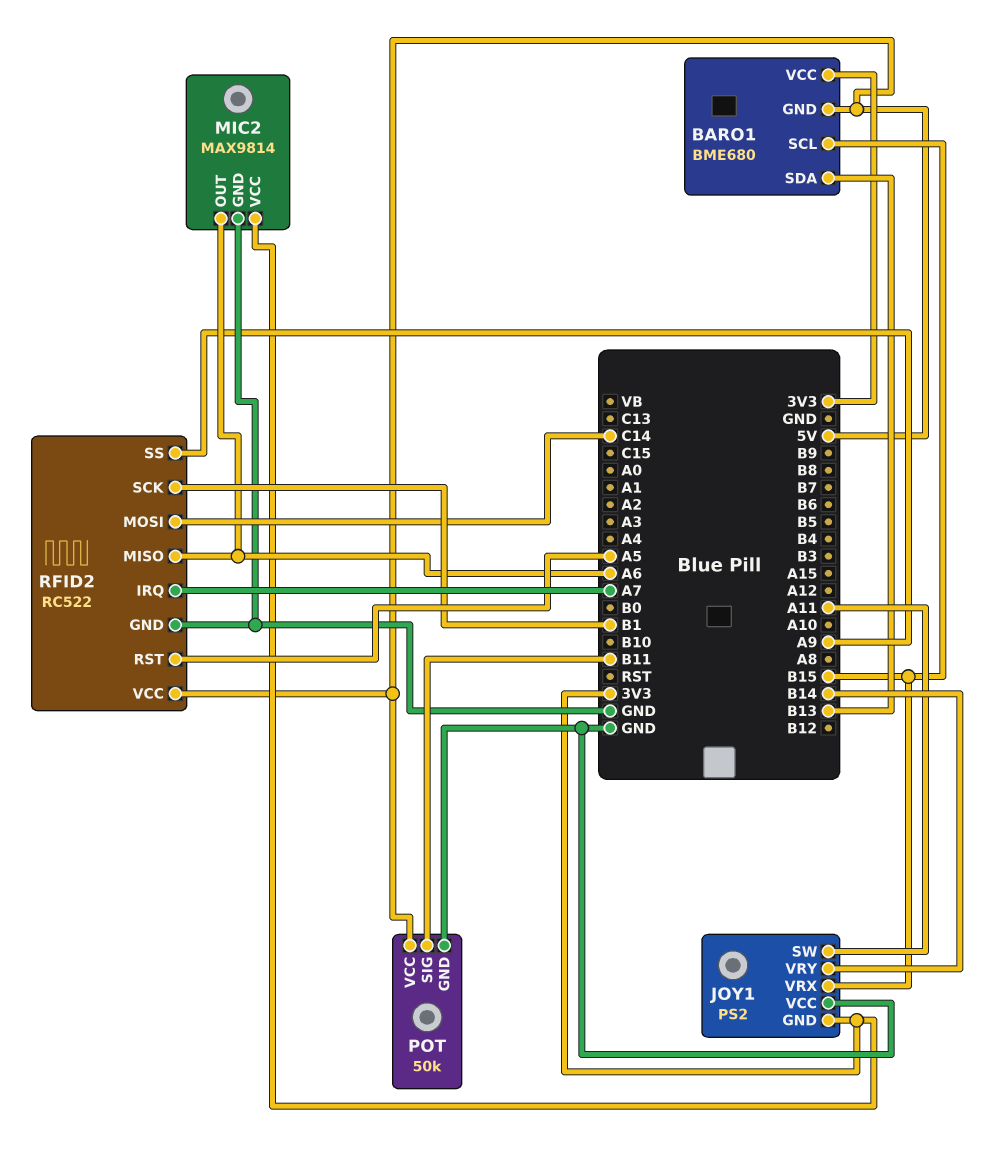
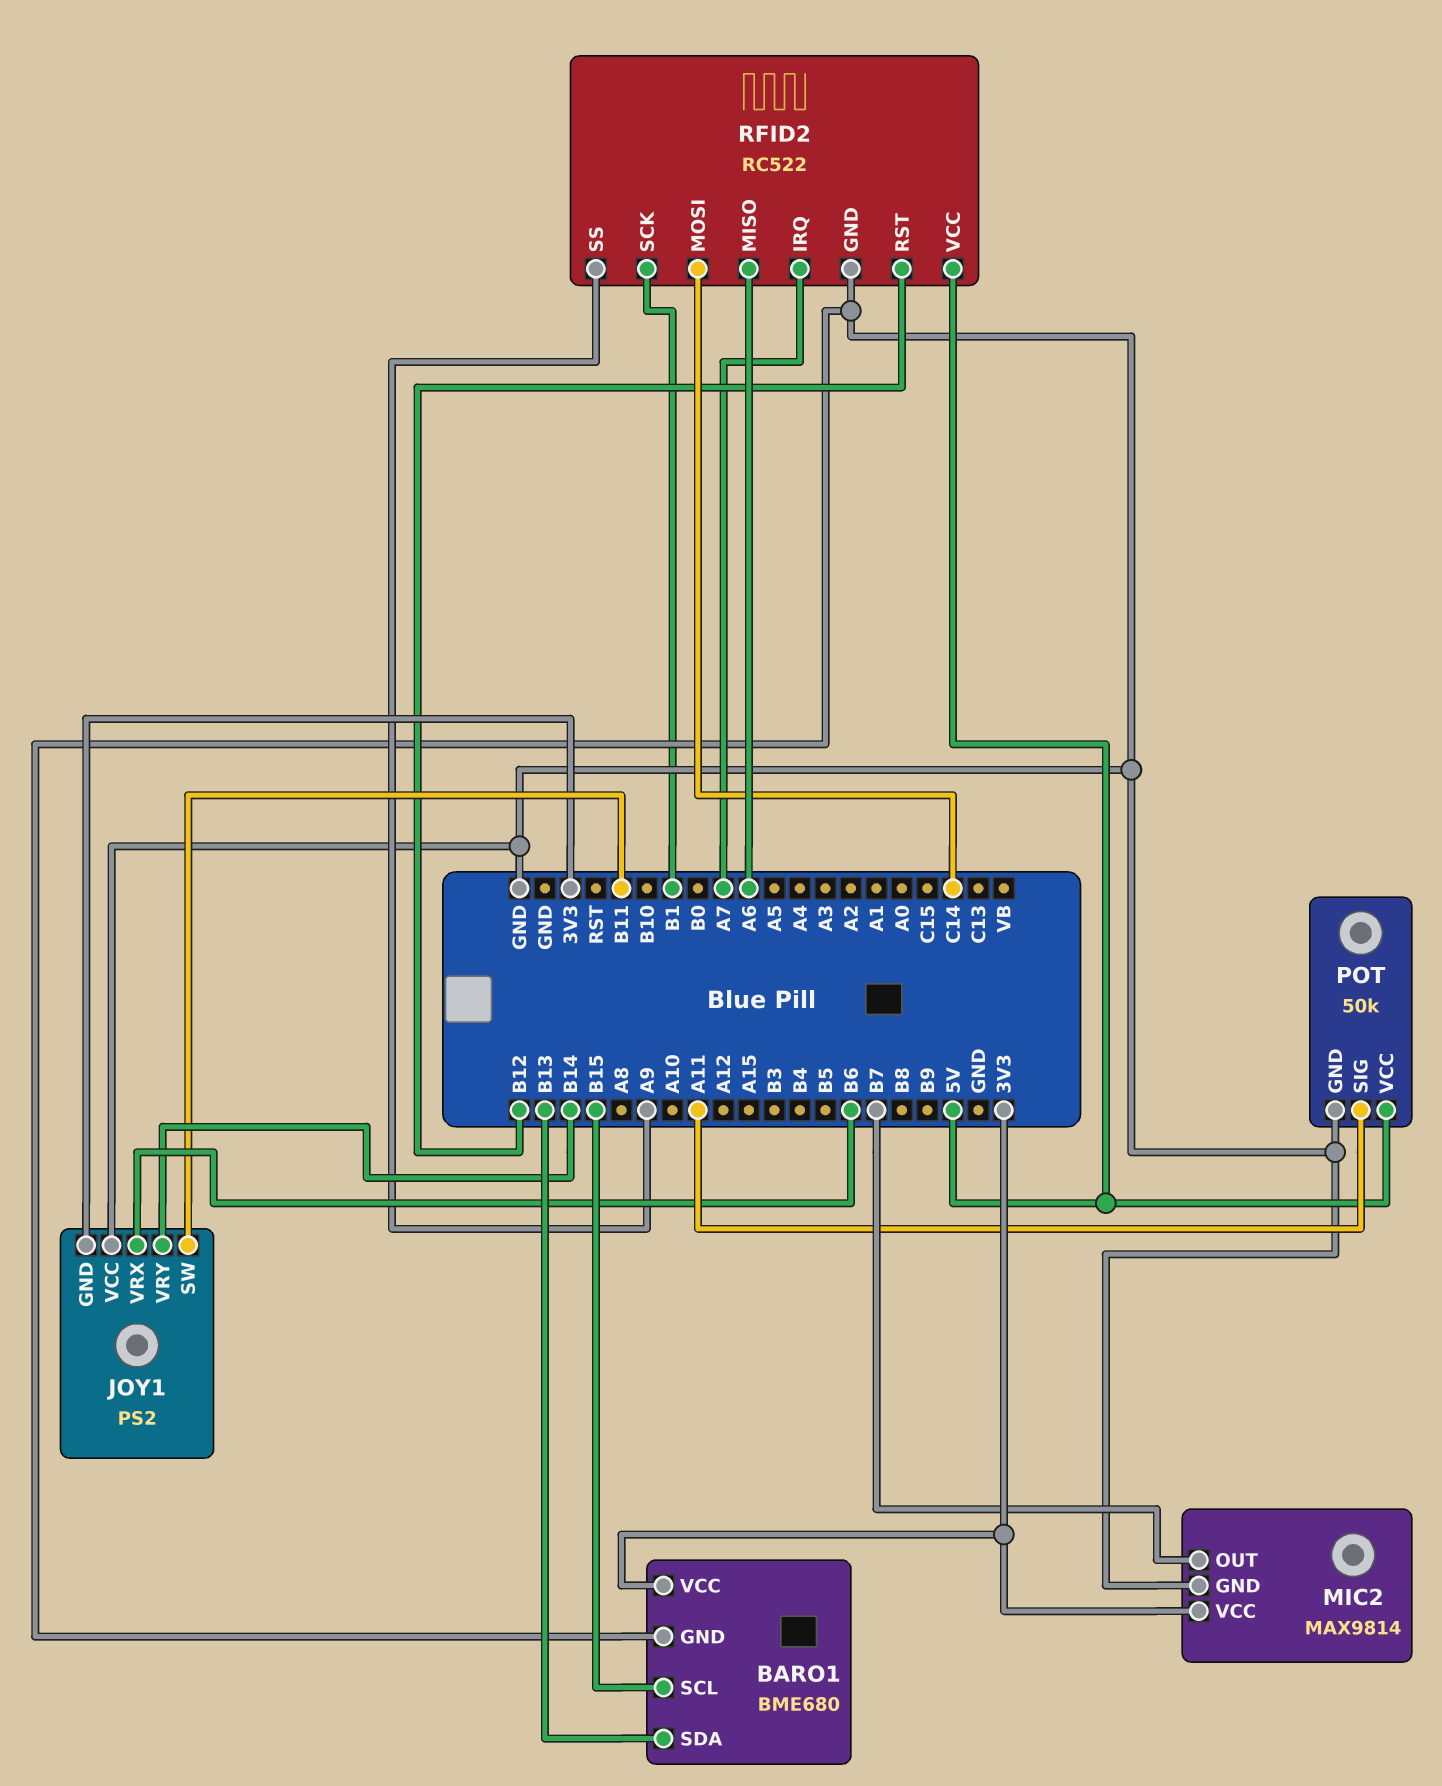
BARO1 pin GND: 5V -> GND
JOY1 pin SW: A11 -> B11
JOY1 pin VRX: B15 -> B6
MIC2 pin OUT: A6 -> B7
POT pin SIG: B11 -> A11
RFID2 pin RST: A5 -> B12

